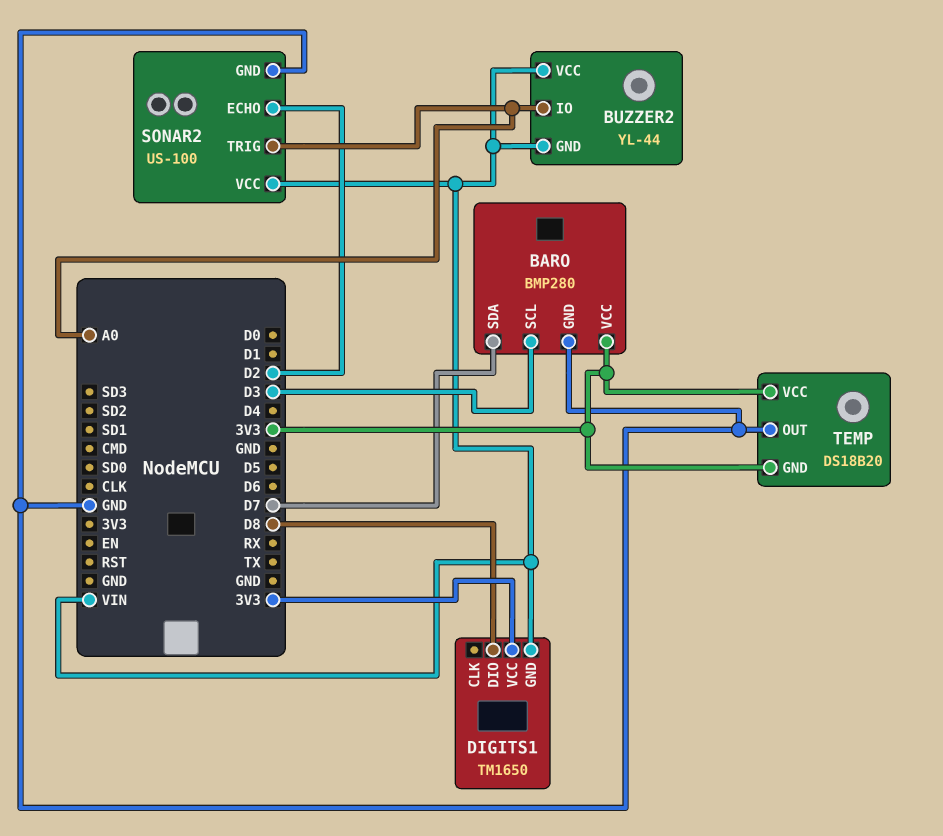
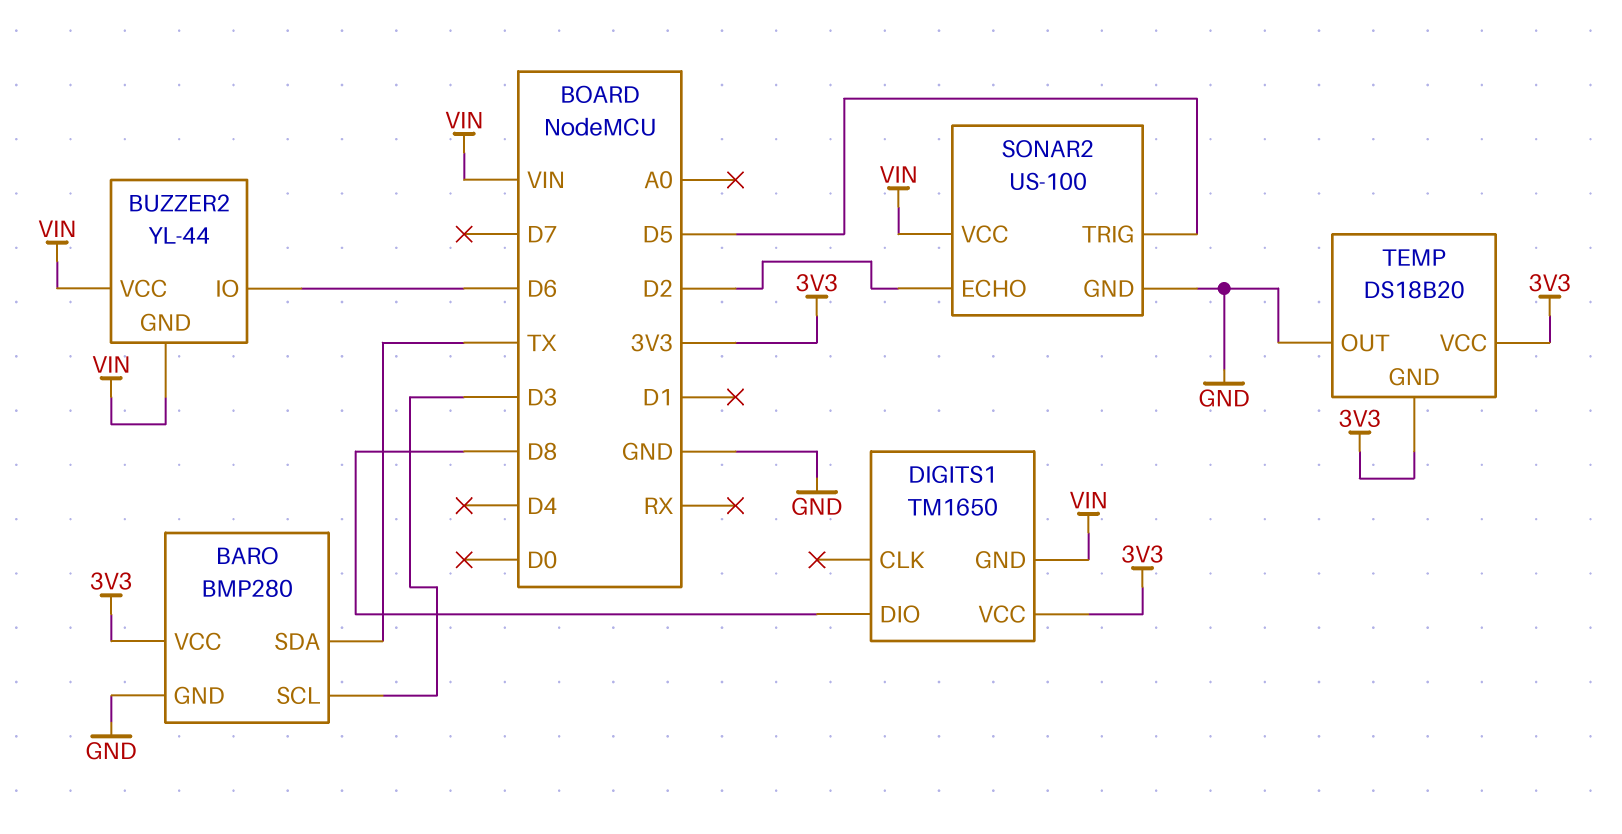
BARO pin SDA: D7 -> TX
BUZZER2 pin IO: A0 -> D6
SONAR2 pin TRIG: A0 -> D5

